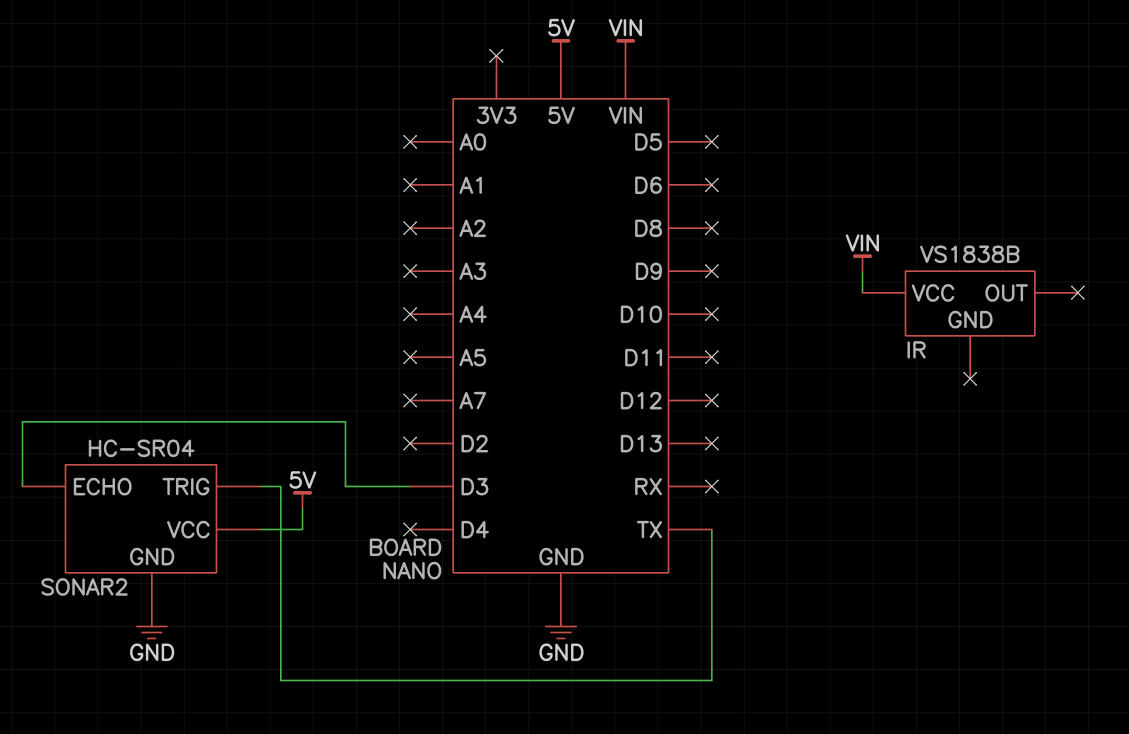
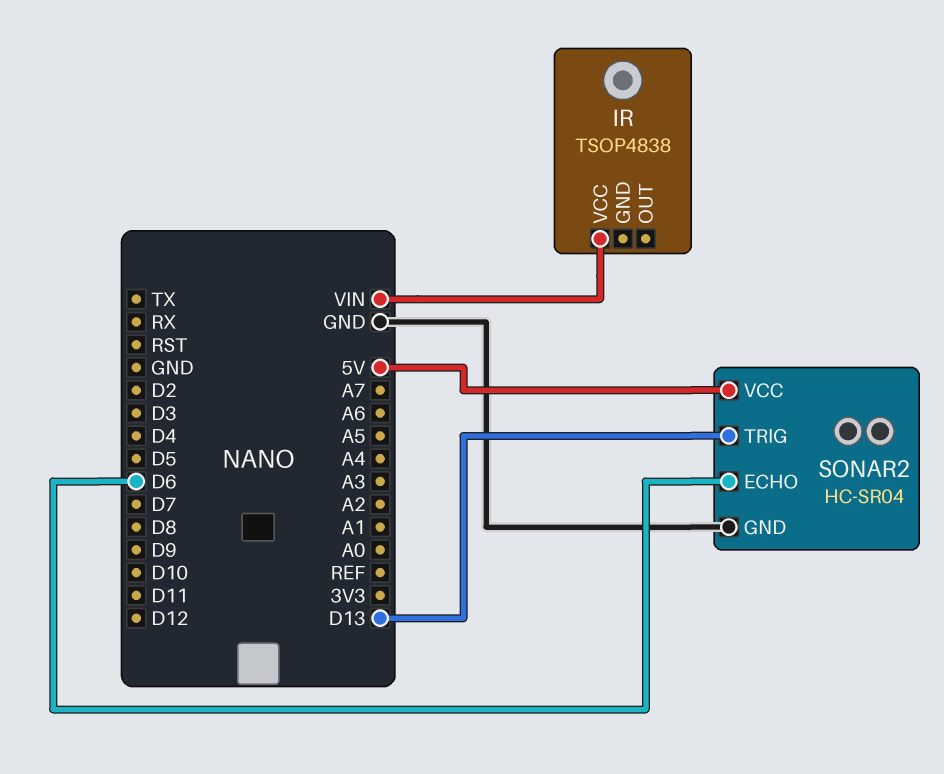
IR: VS1838B -> TSOP4838
SONAR2 pin ECHO: D3 -> D6
SONAR2 pin TRIG: TX -> D13

